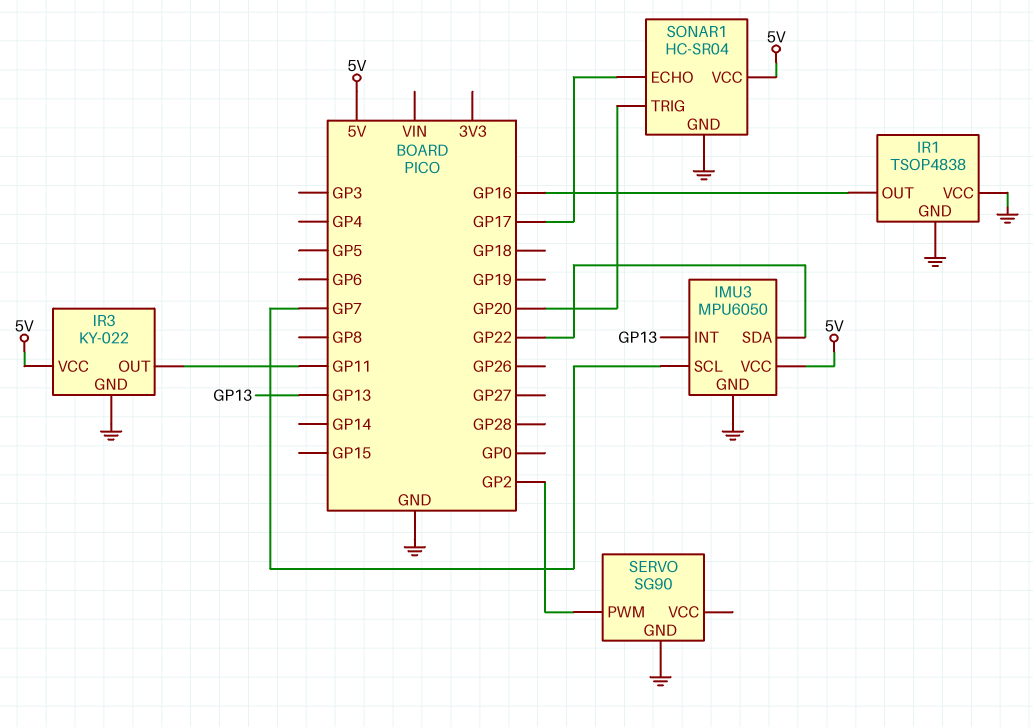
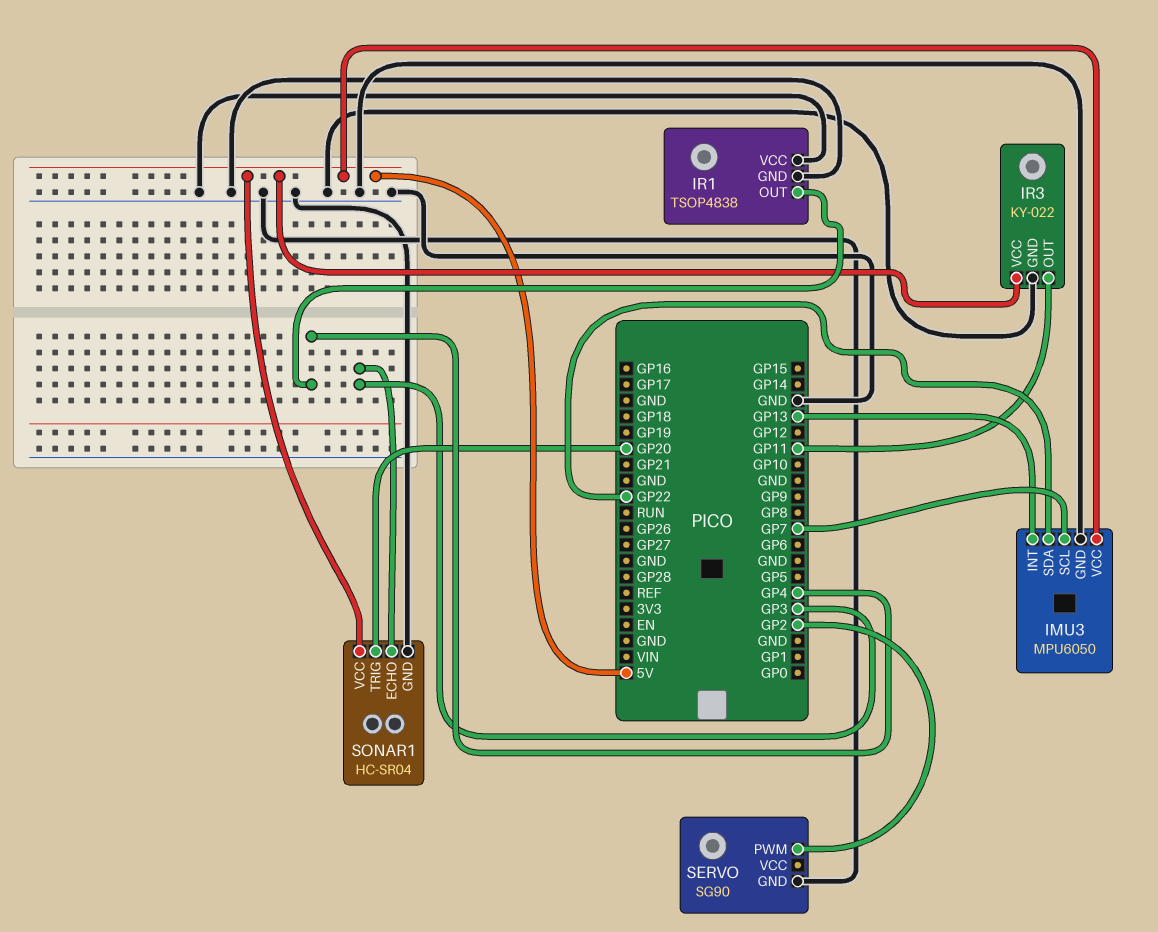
IR1 pin OUT: GP16 -> GP4
SONAR1 pin ECHO: GP17 -> GP3

